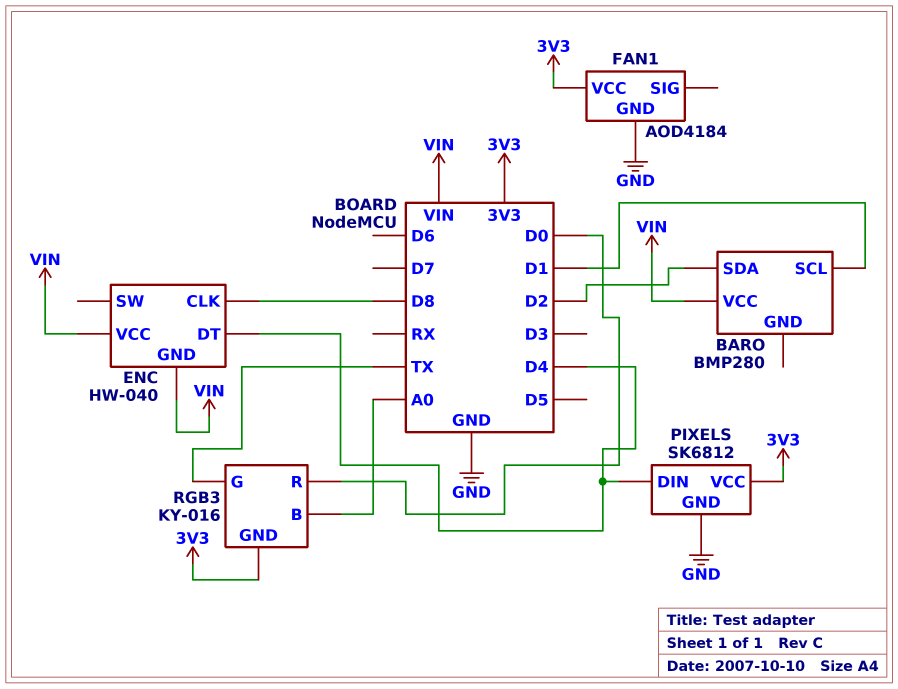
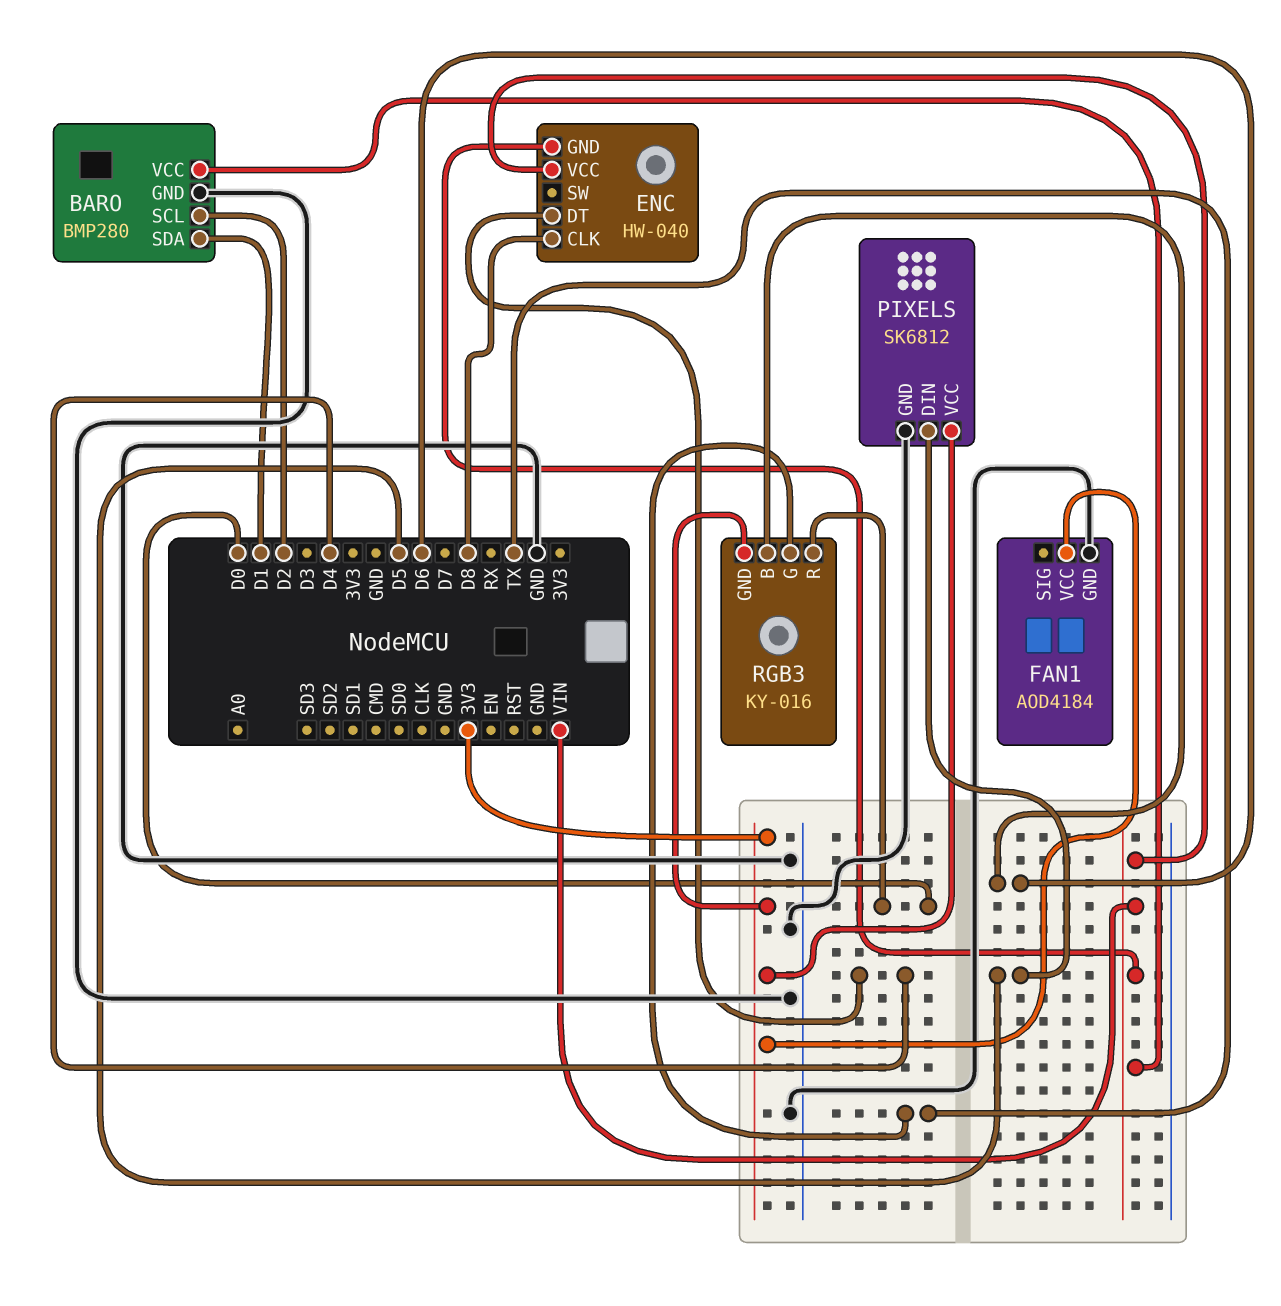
BARO pin GND: none -> GND
BARO pin SCL: D1 -> D2
BARO pin SDA: D2 -> D1
PIXELS pin DIN: D4 -> D5
RGB3 pin B: A0 -> D6

